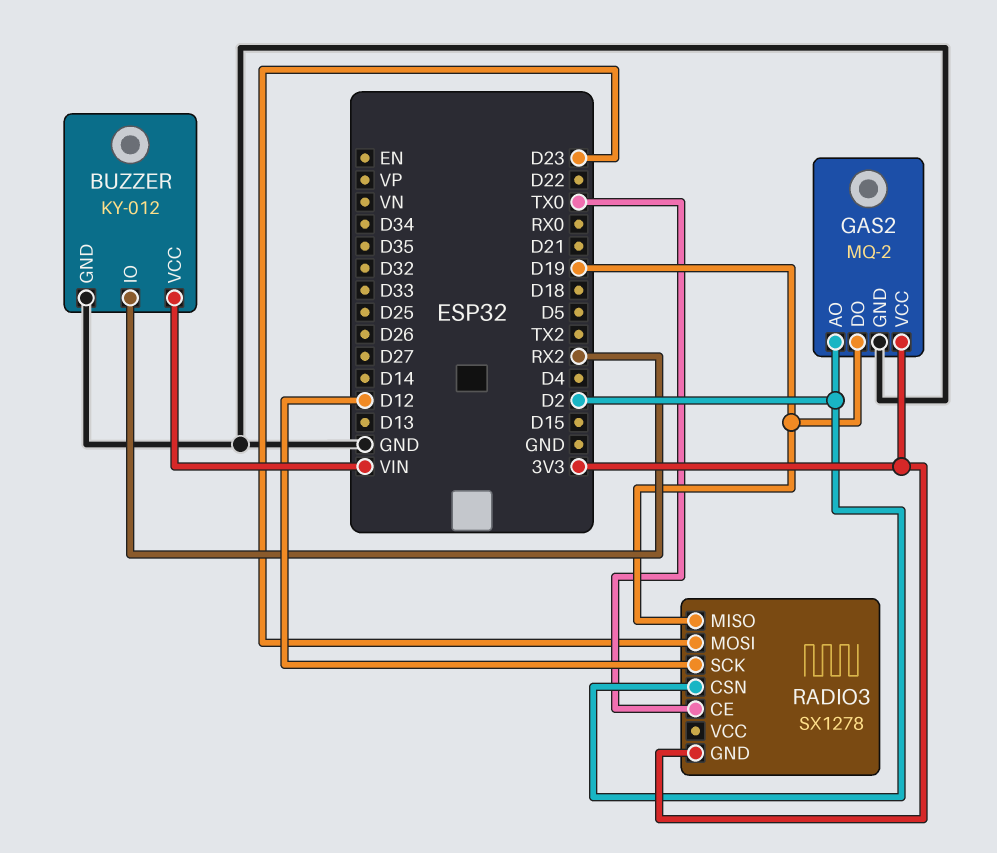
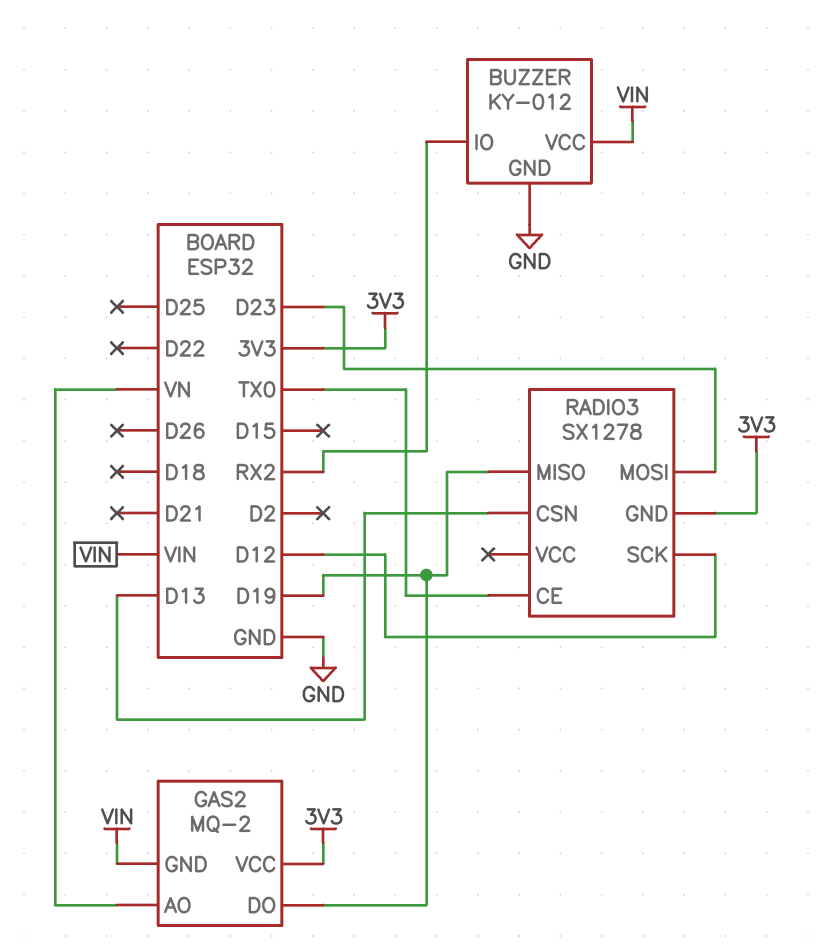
GAS2 pin AO: D2 -> VN
GAS2 pin GND: GND -> VIN
RADIO3 pin CSN: D2 -> D13

